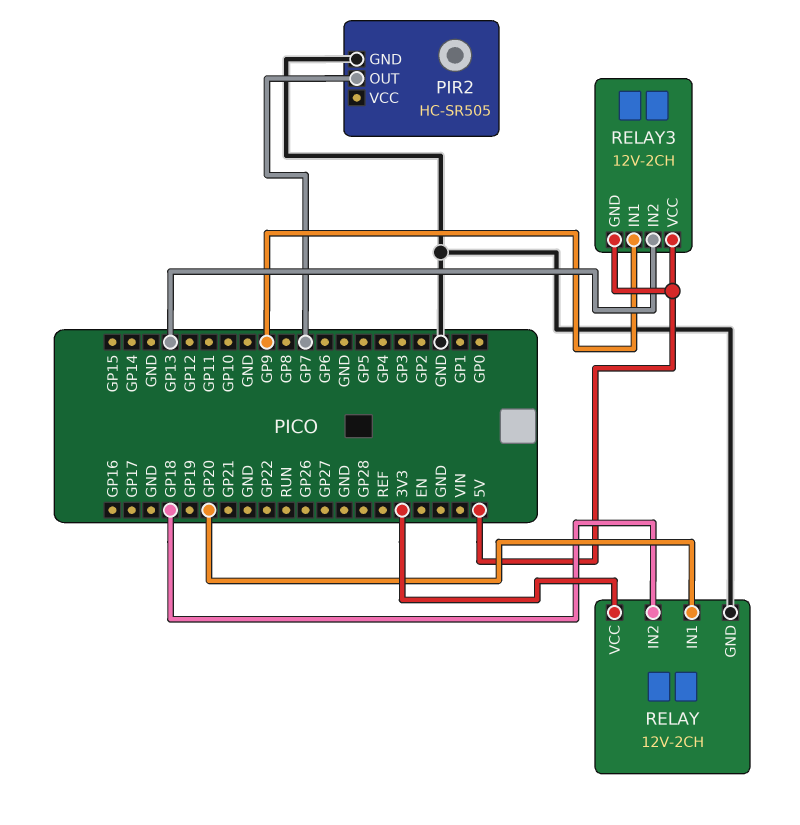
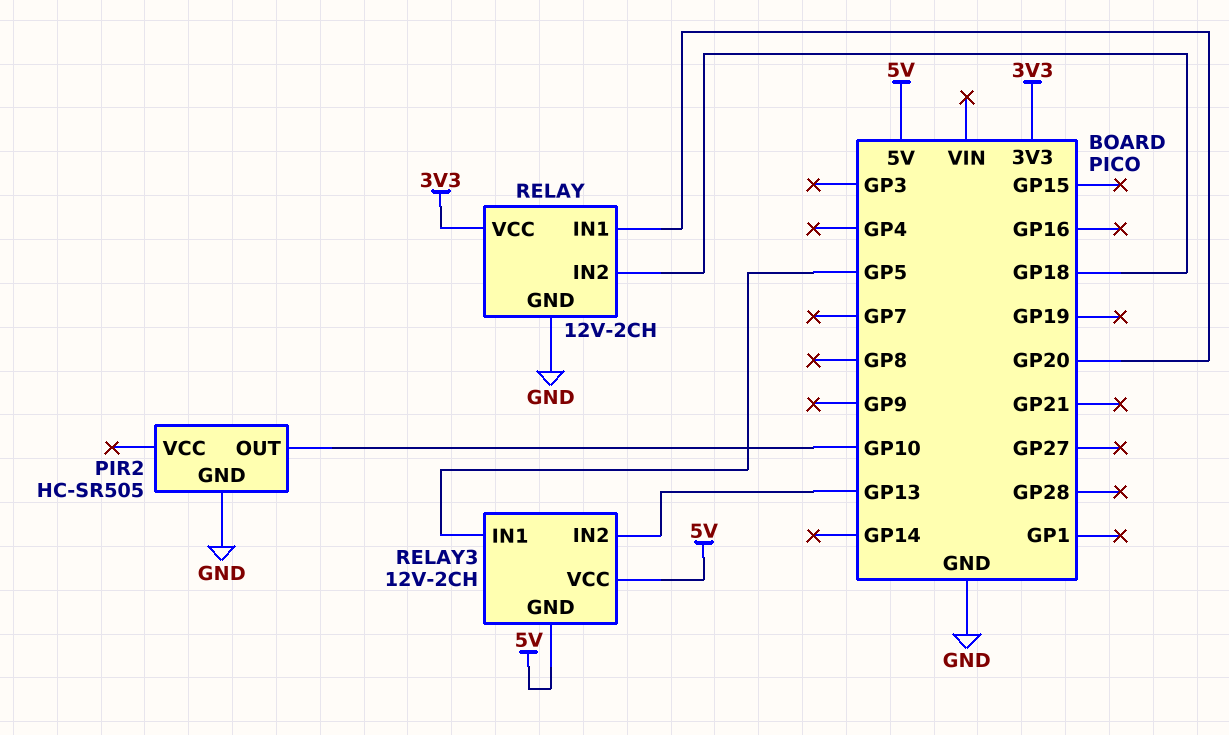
PIR2 pin OUT: GP7 -> GP10
RELAY3 pin IN1: GP9 -> GP5

